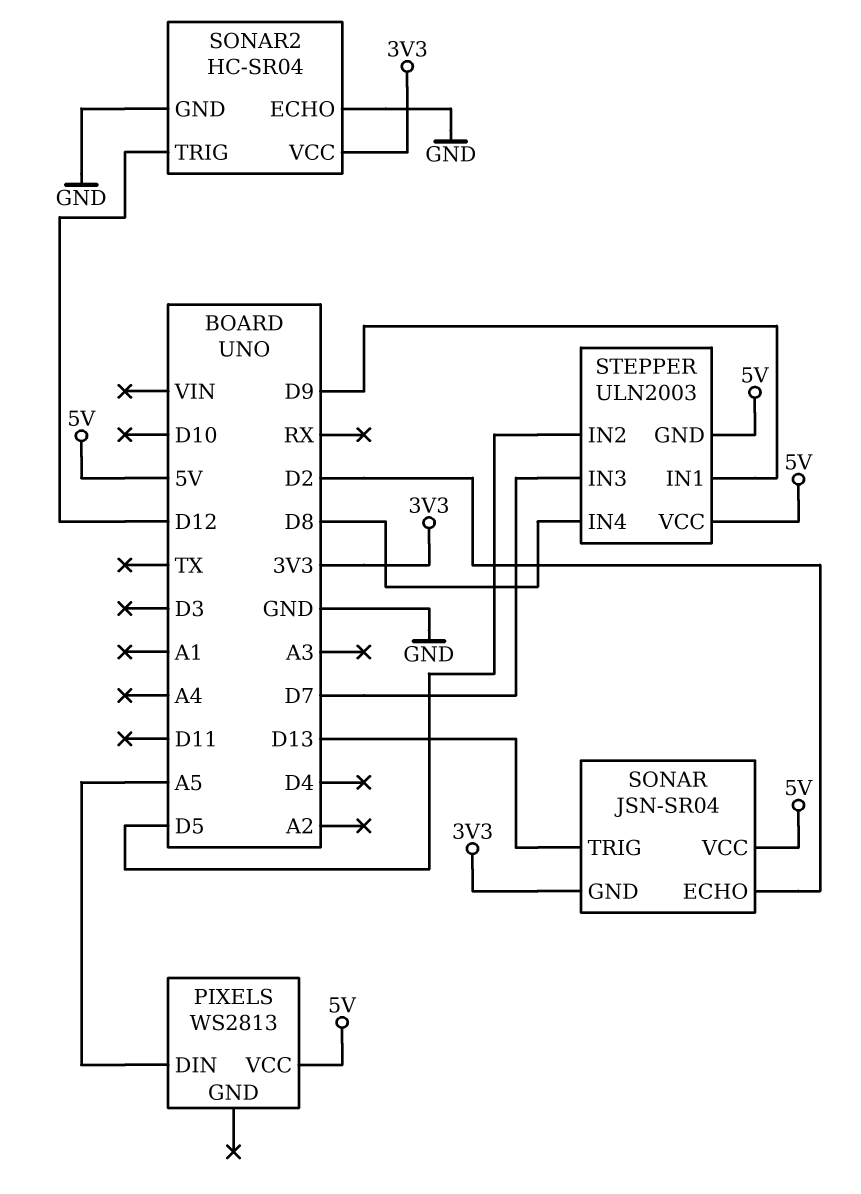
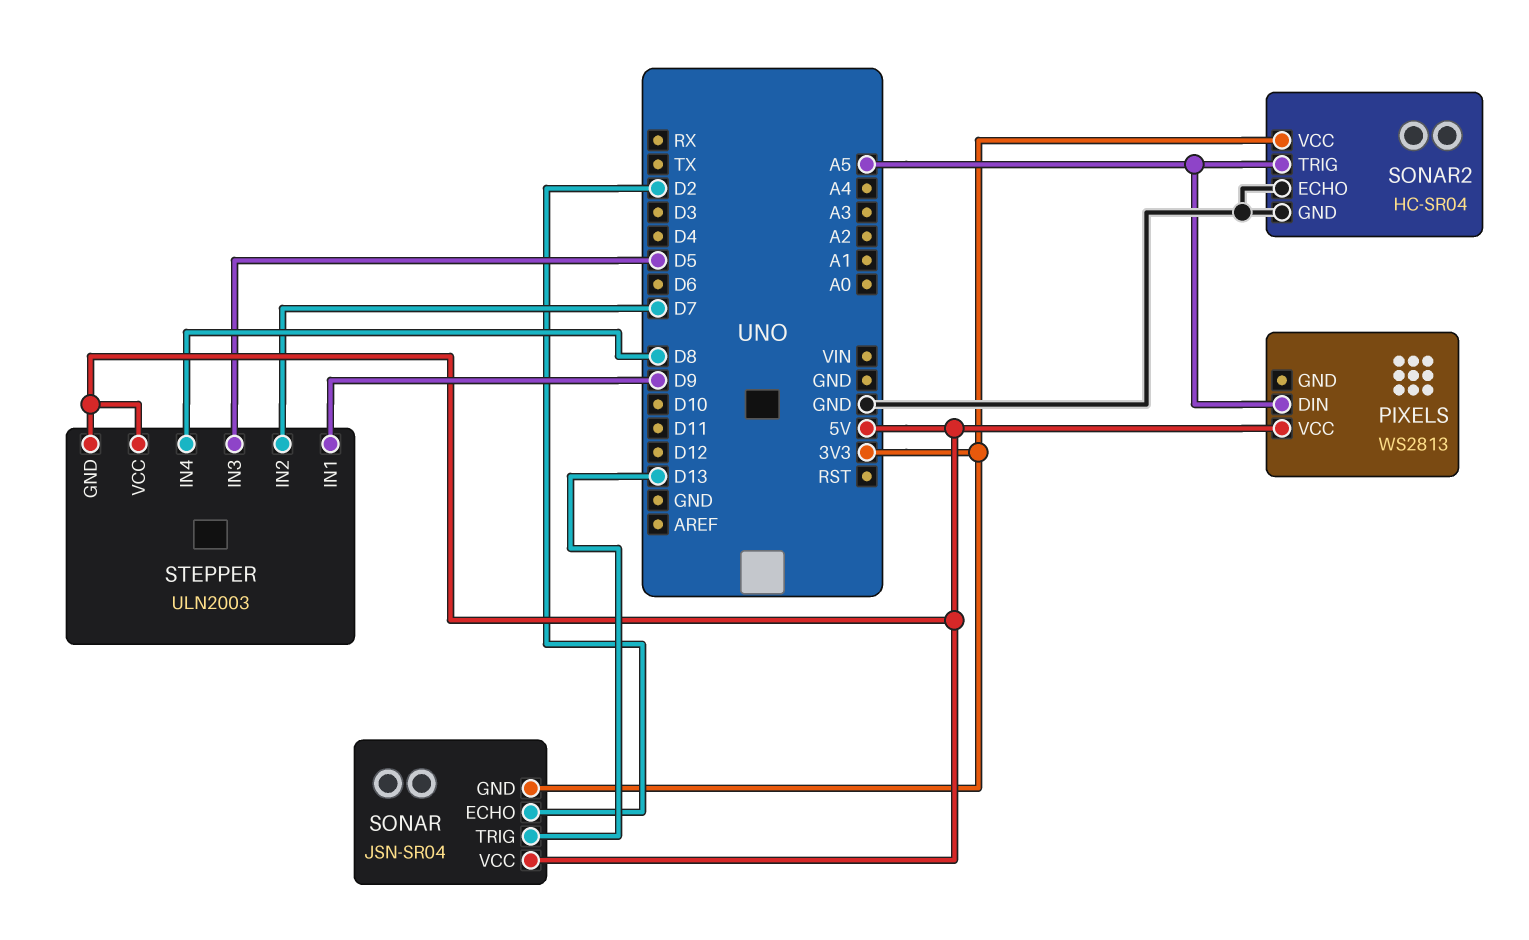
SONAR2 pin TRIG: D12 -> A5
STEPPER pin IN2: D5 -> D7
STEPPER pin IN3: D7 -> D5

